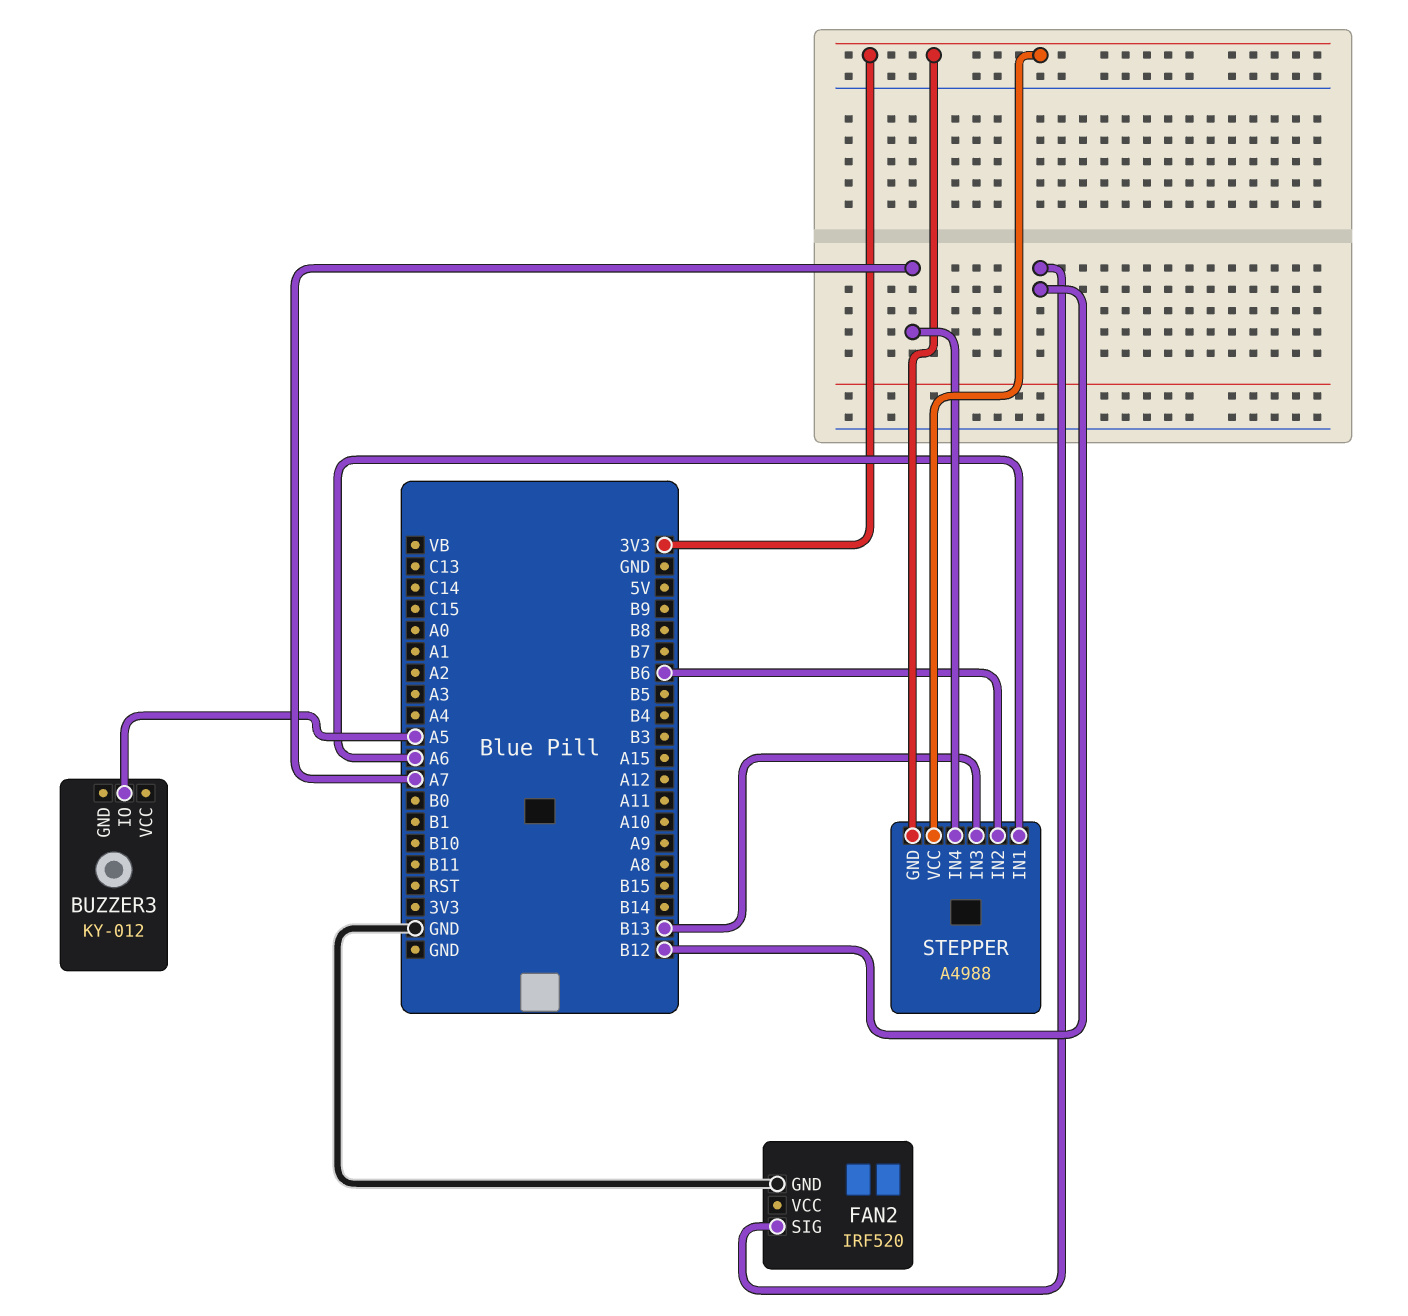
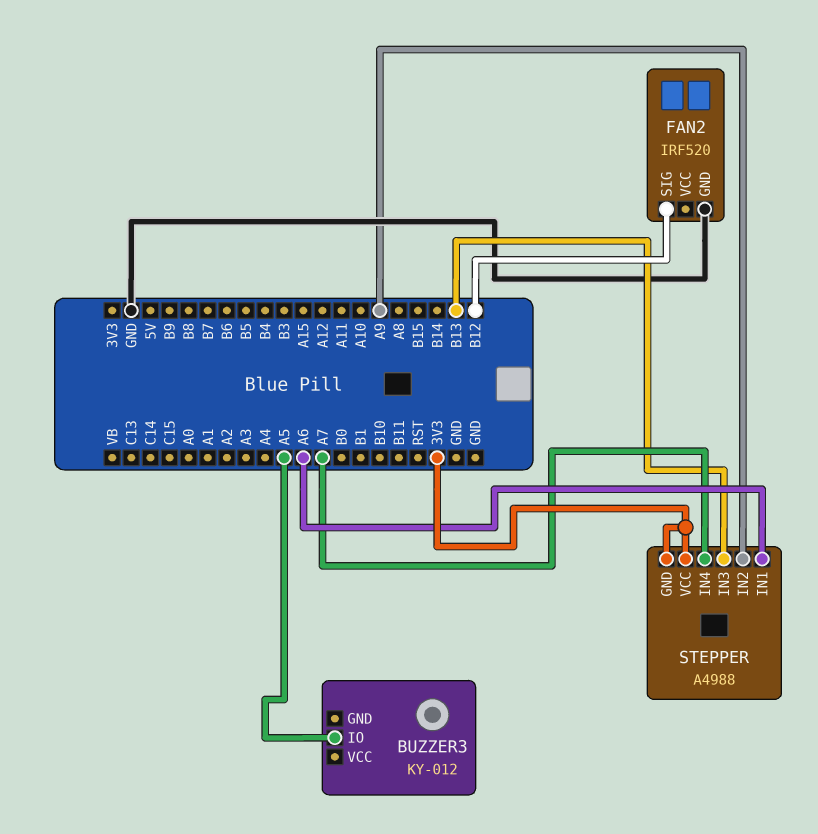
STEPPER pin IN2: B6 -> A9

